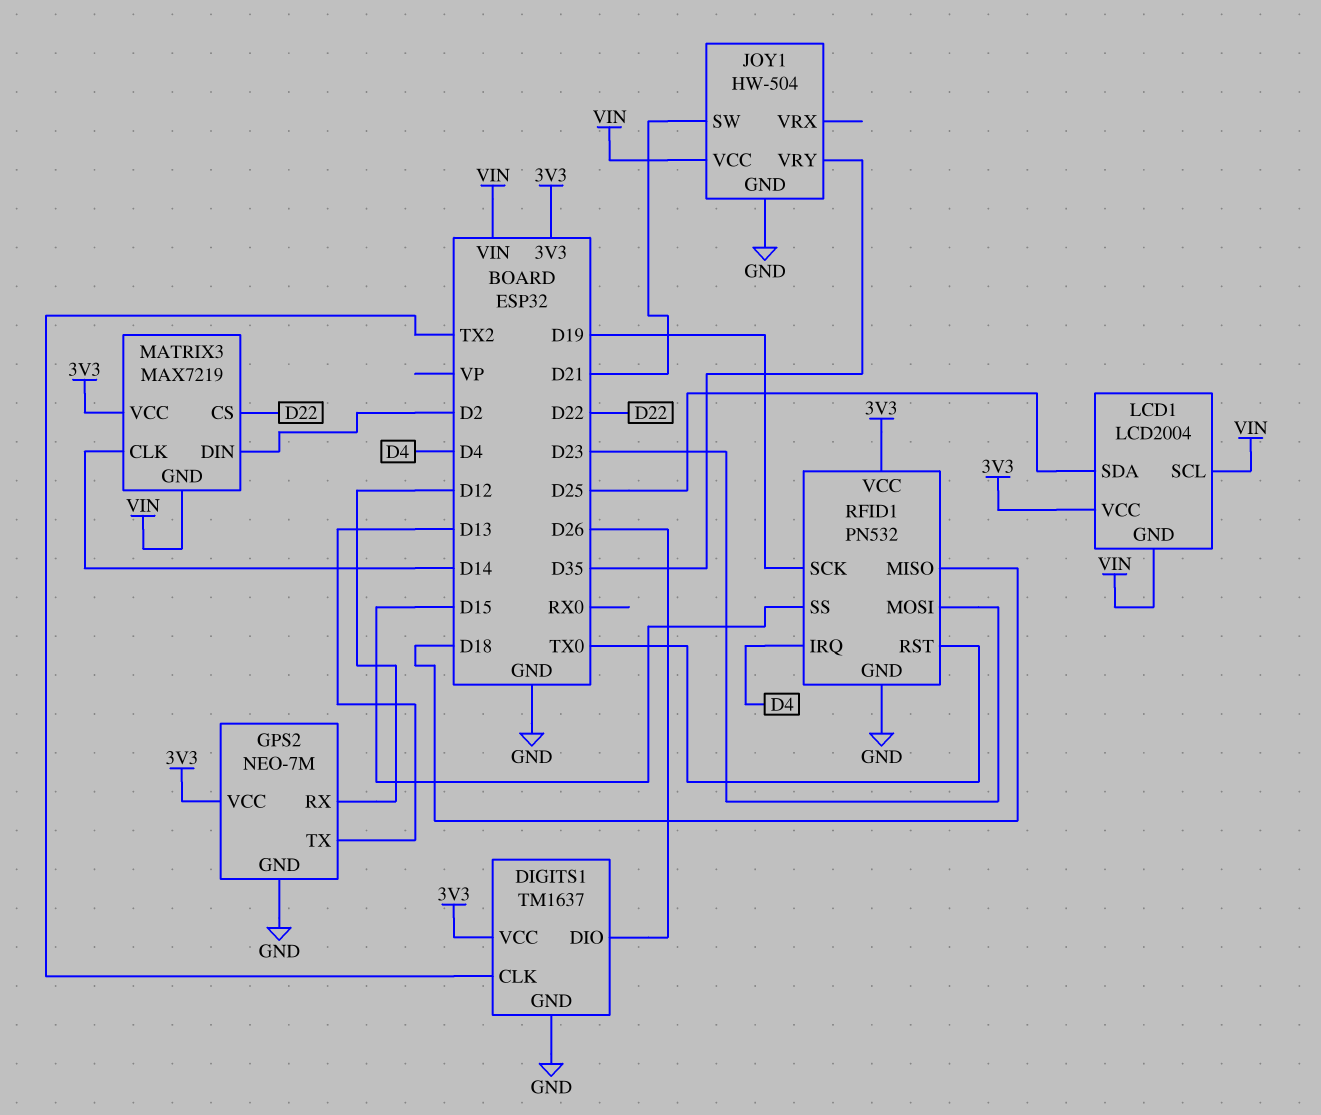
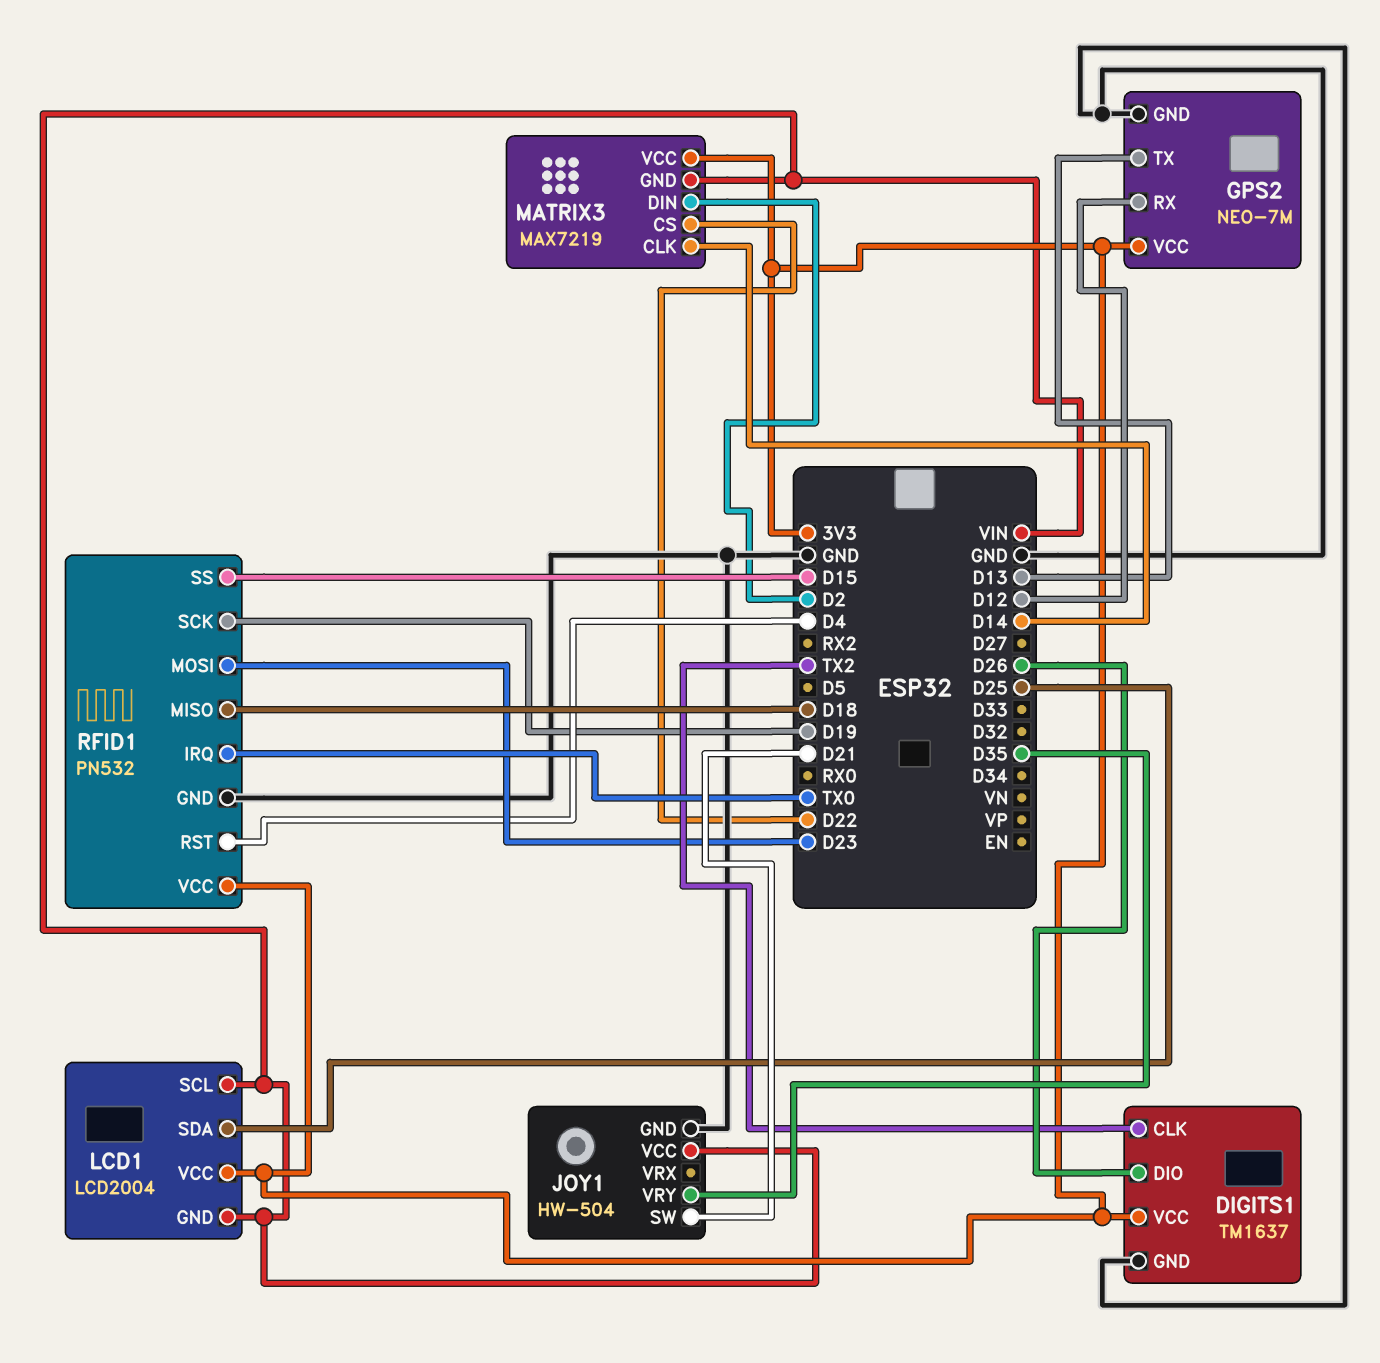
RFID1 pin IRQ: D4 -> TX0
RFID1 pin RST: TX0 -> D4

